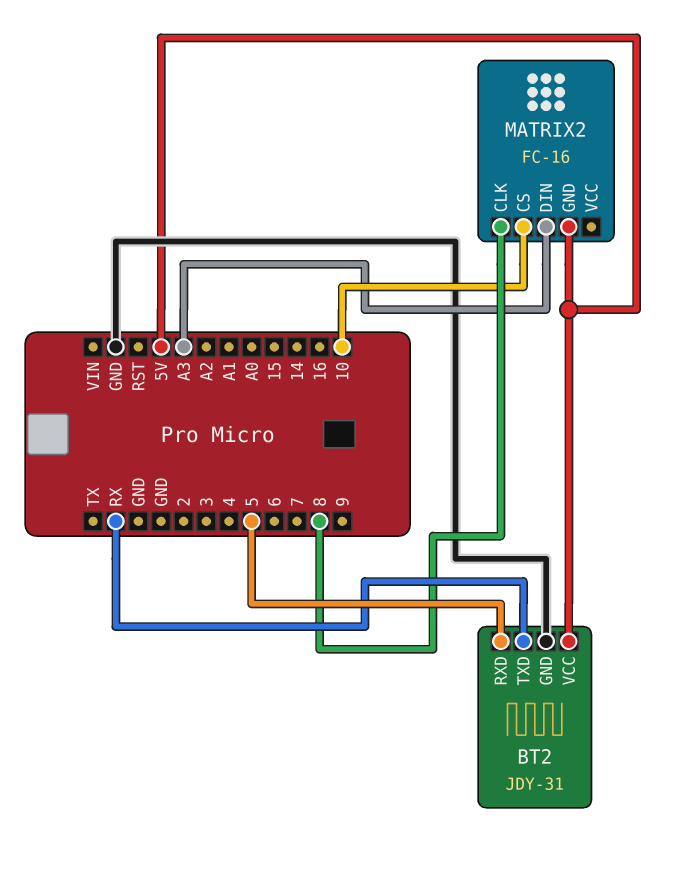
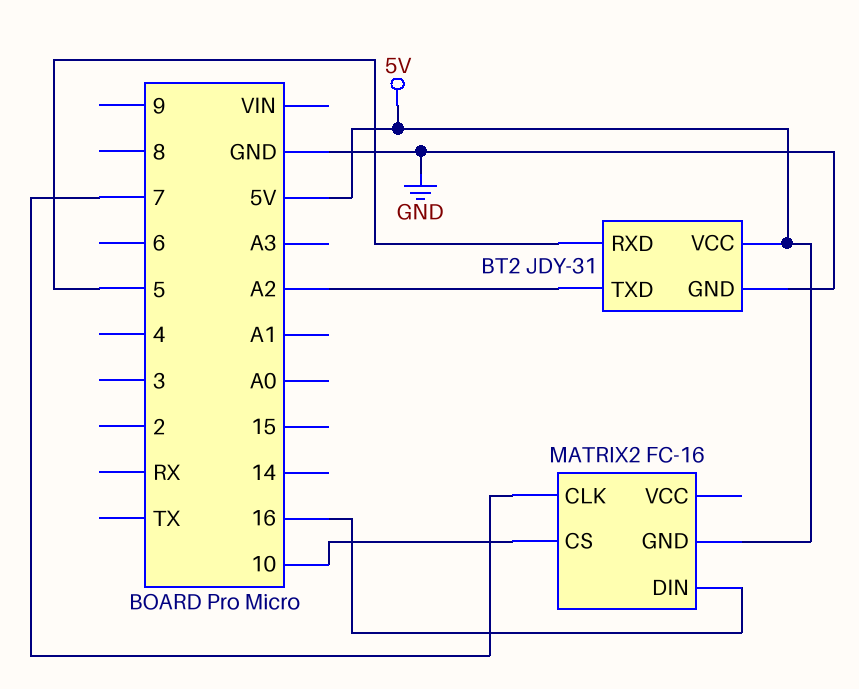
BT2 pin TXD: RX -> A2
MATRIX2 pin CLK: 8 -> 7
MATRIX2 pin DIN: A3 -> 16

